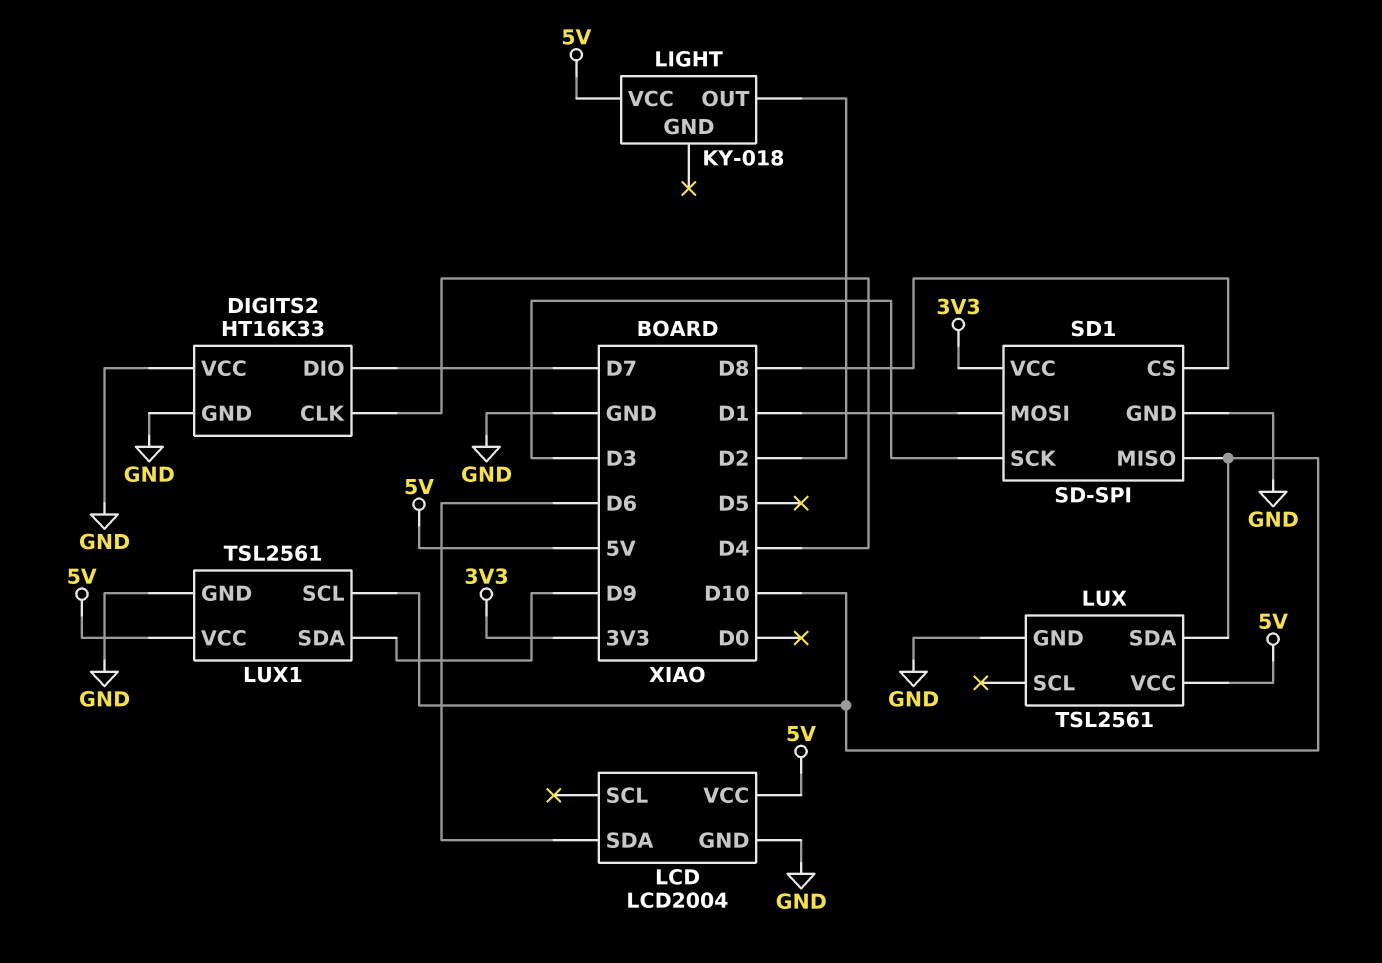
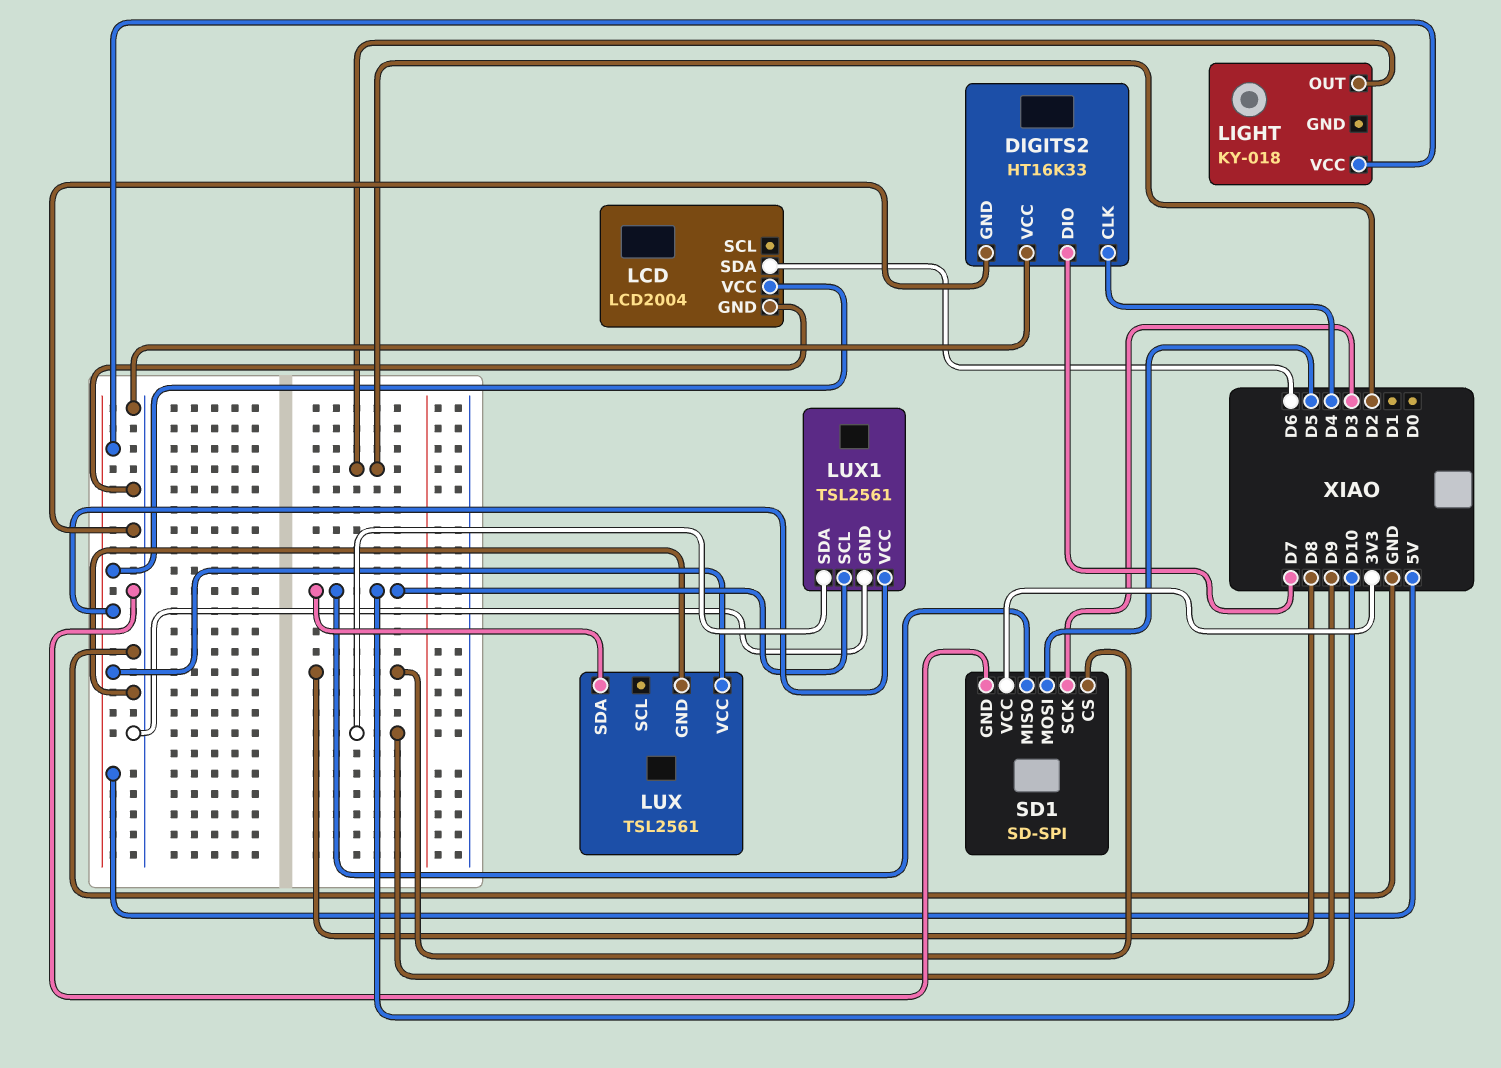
SD1 pin MOSI: D1 -> D5

